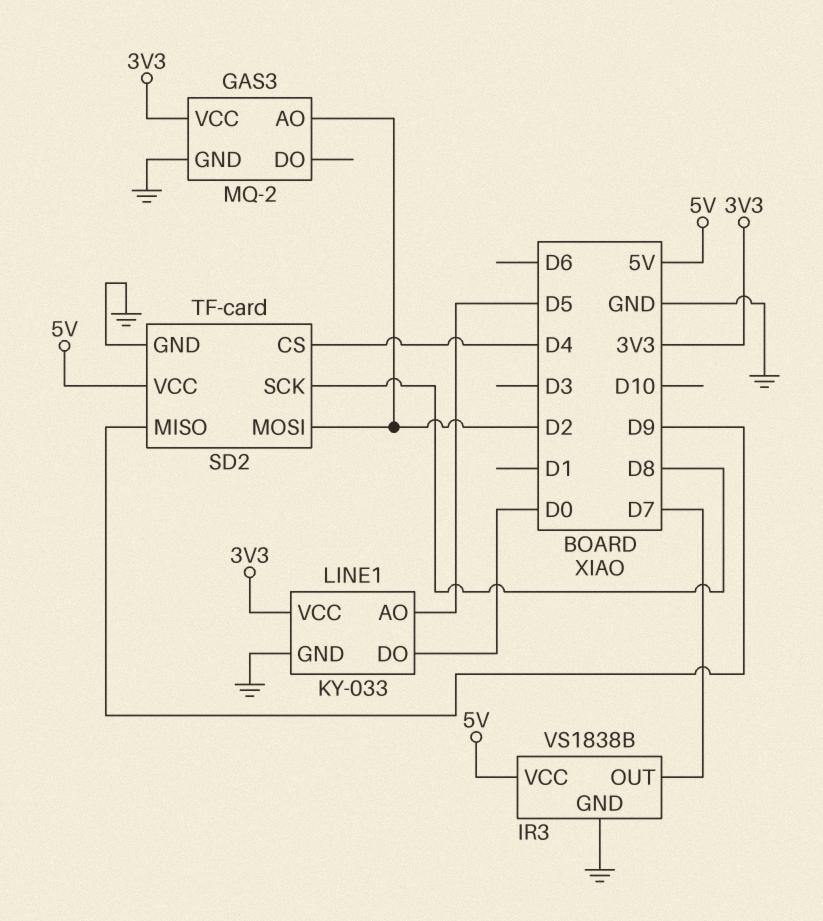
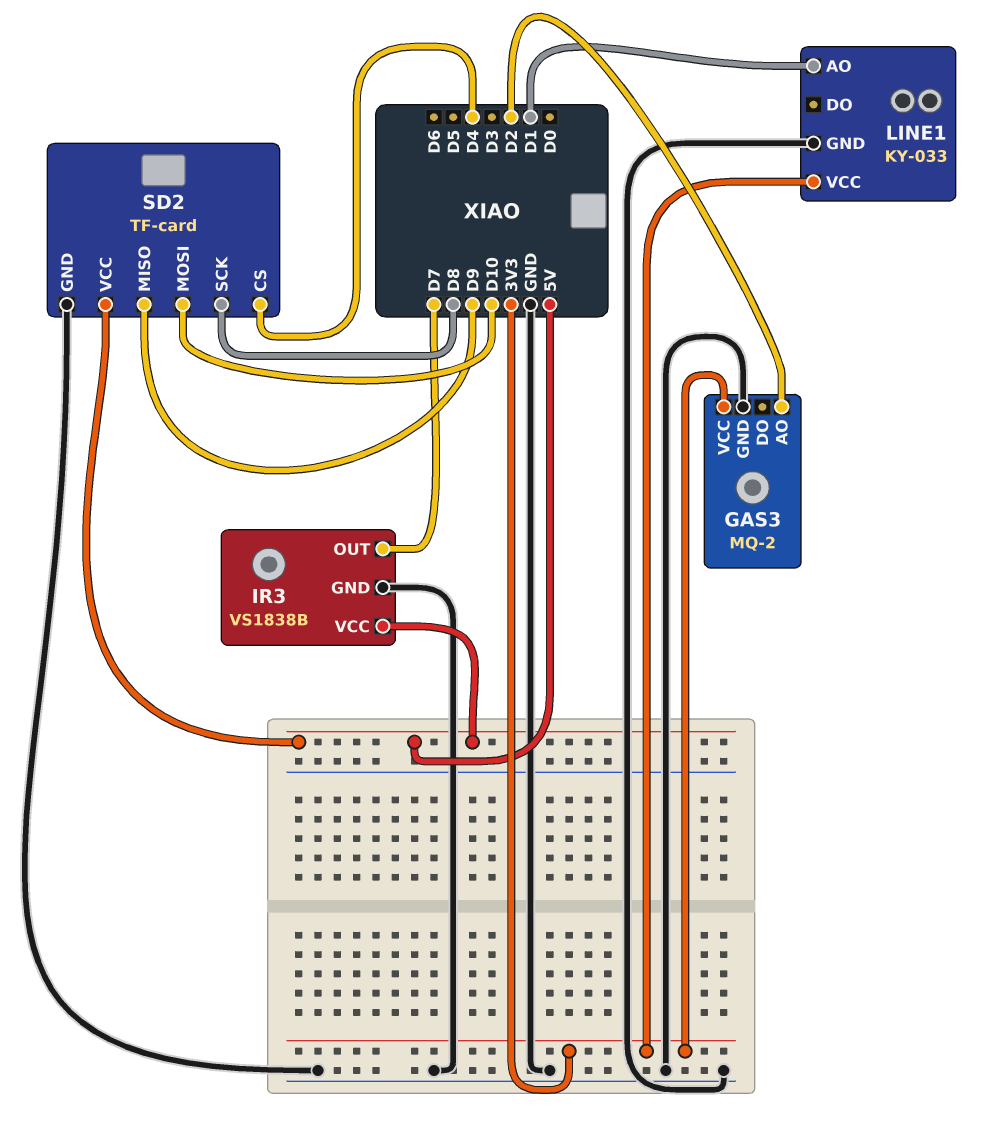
LINE1 pin AO: D5 -> D1
LINE1 pin DO: D0 -> none
SD2 pin MOSI: D2 -> D10

